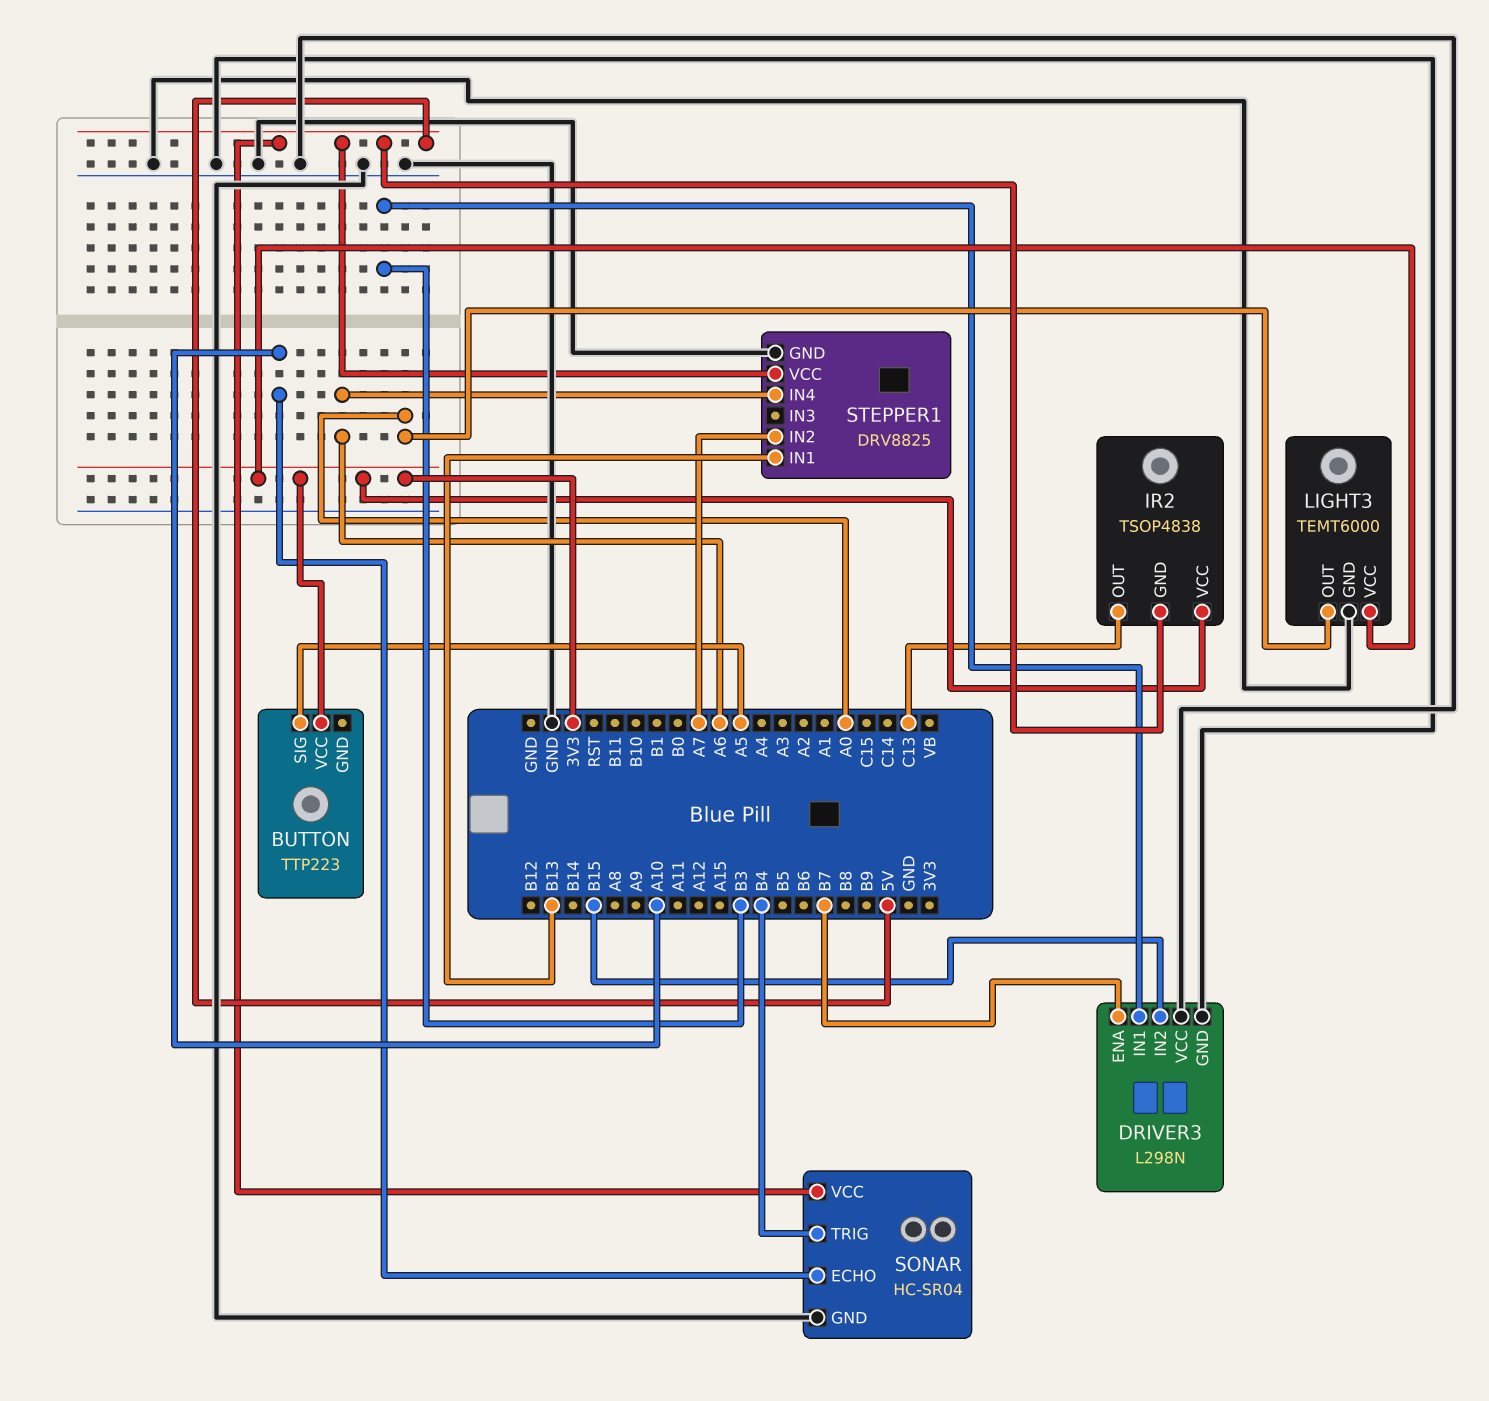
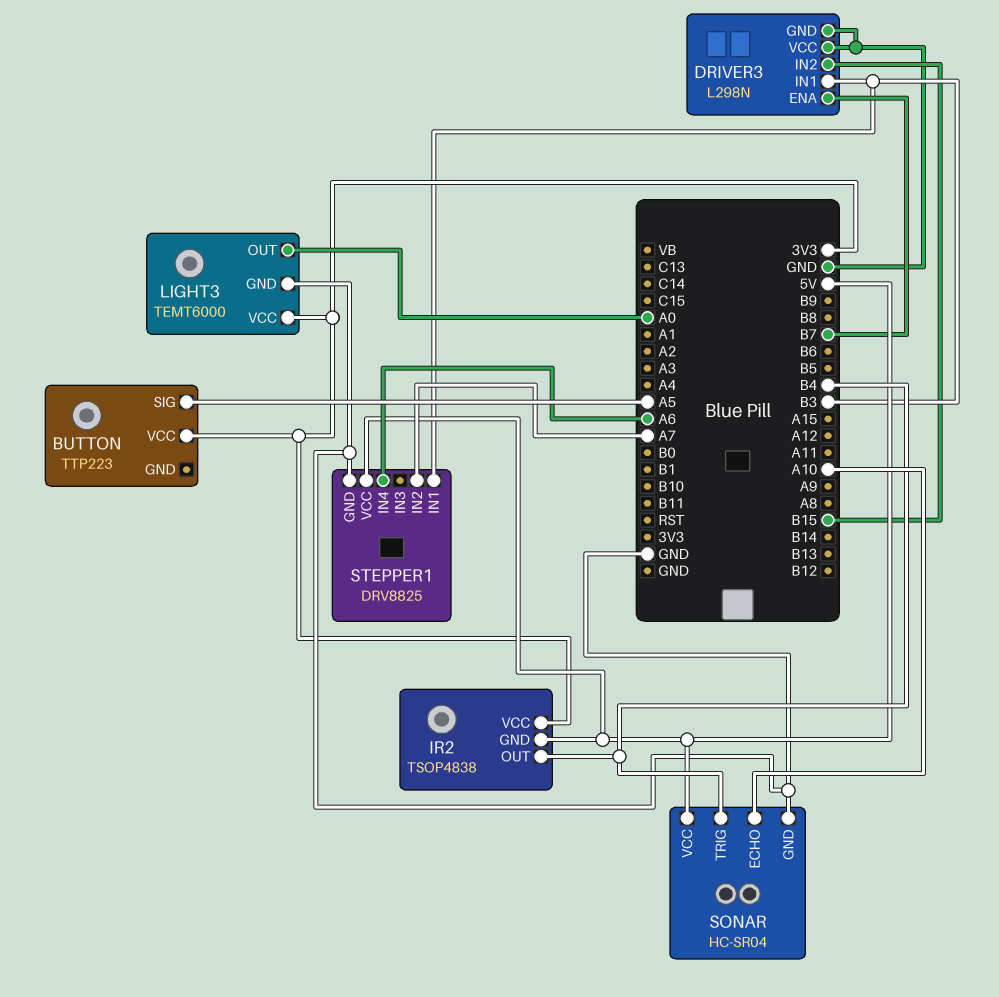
IR2 pin OUT: C13 -> B4
STEPPER1 pin IN1: B13 -> B3

